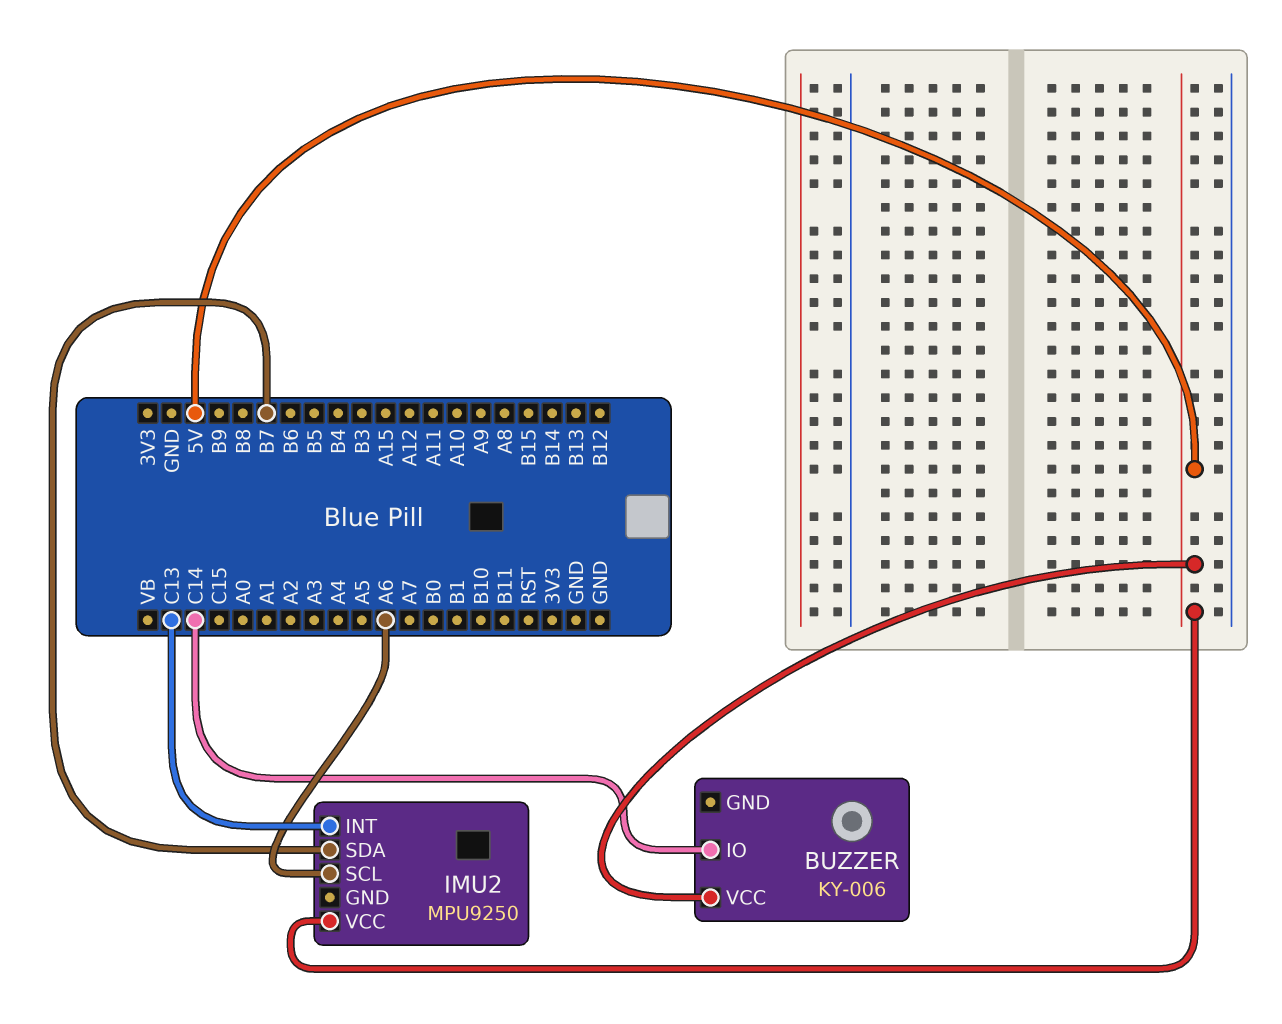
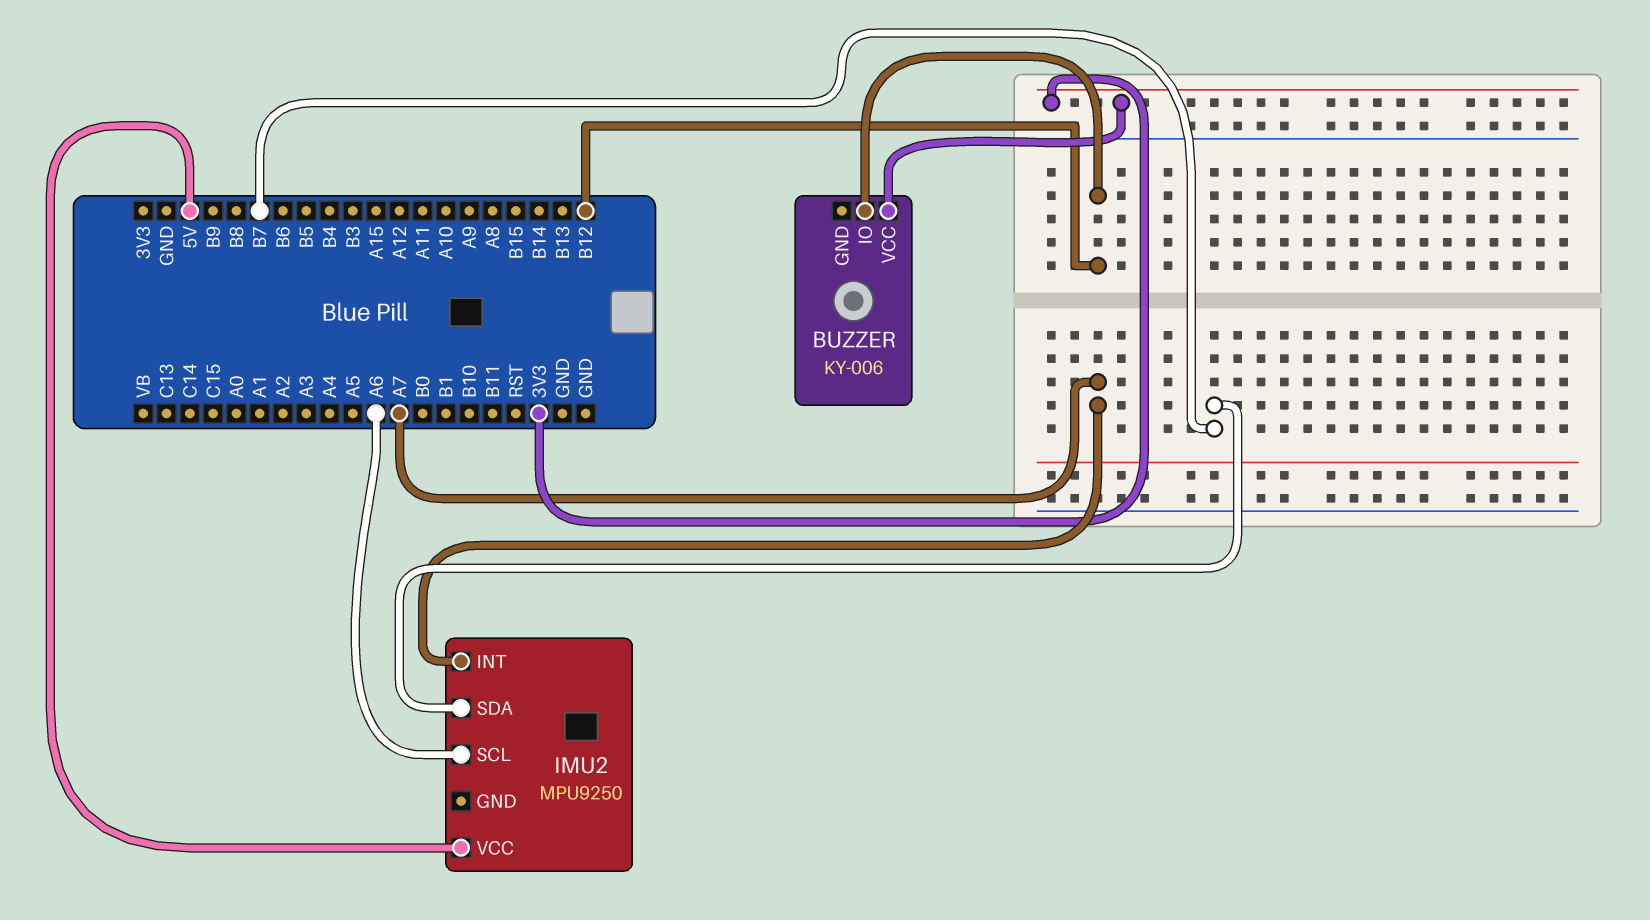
BUZZER pin IO: C14 -> B12
BUZZER pin VCC: 5V -> 3V3
IMU2 pin INT: C13 -> A7

